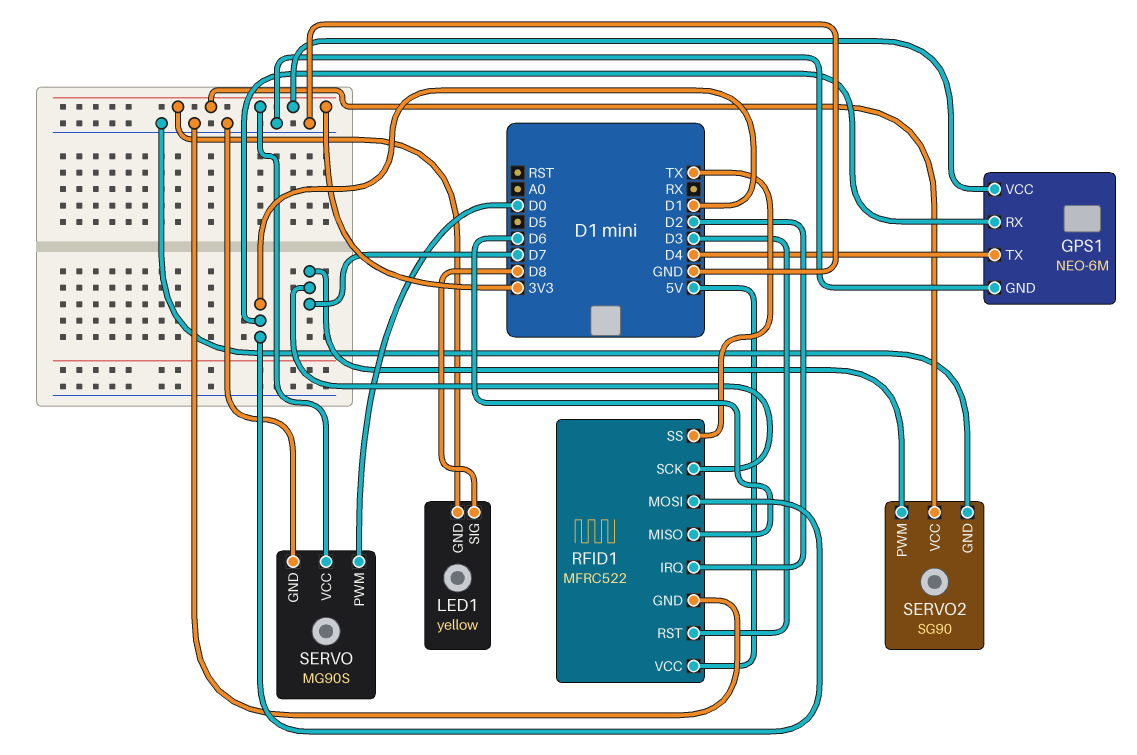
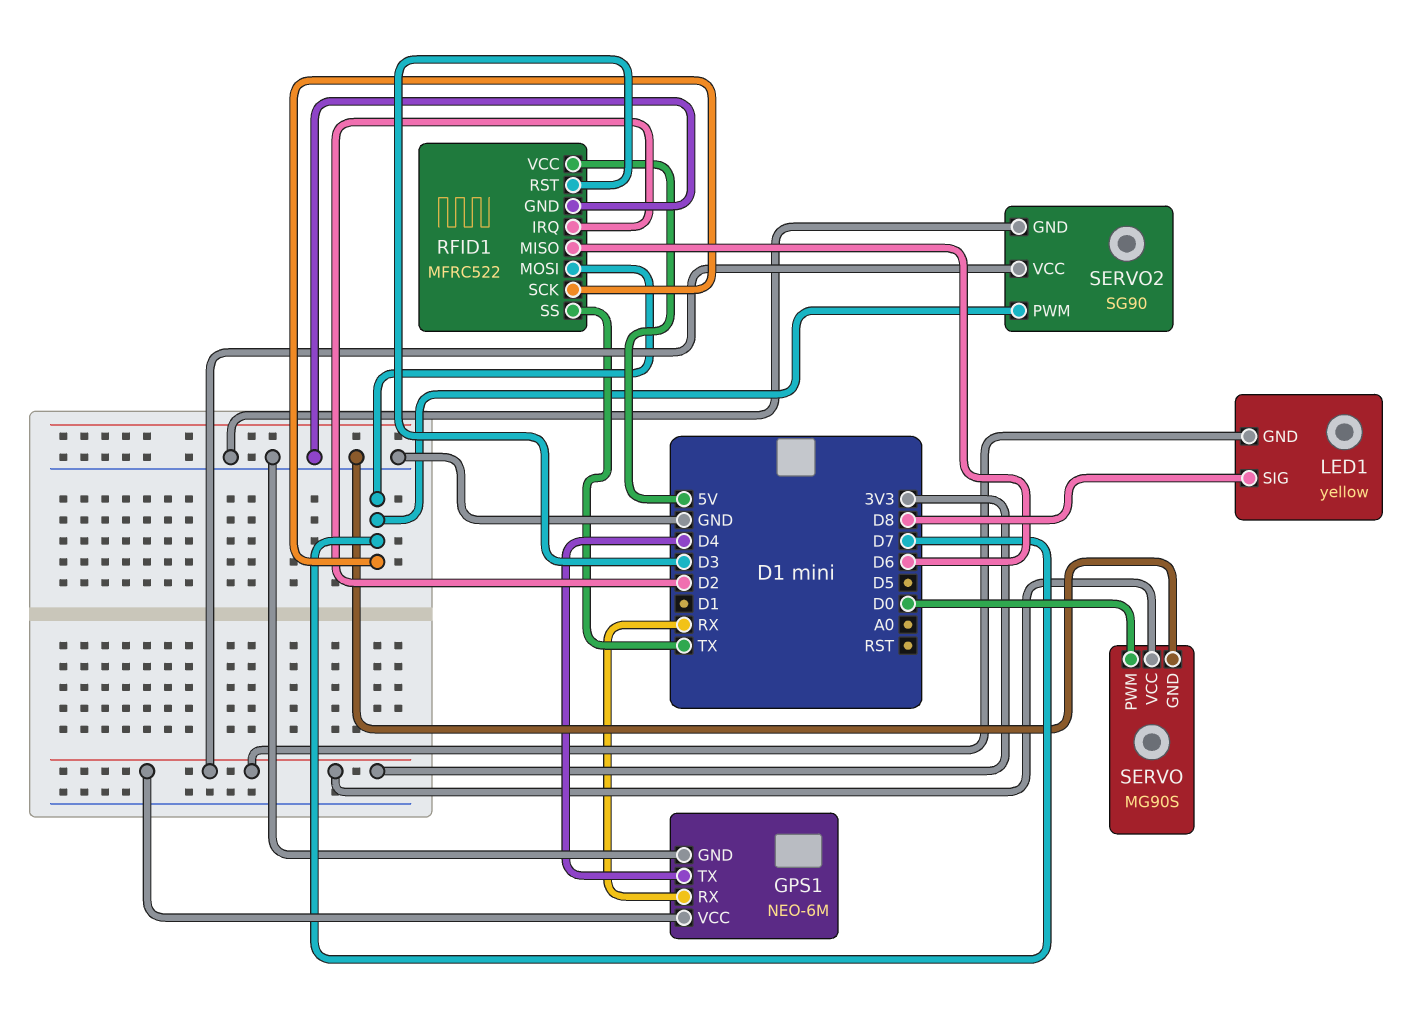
GPS1 pin RX: D1 -> RX
RFID1 pin MOSI: D1 -> D7

